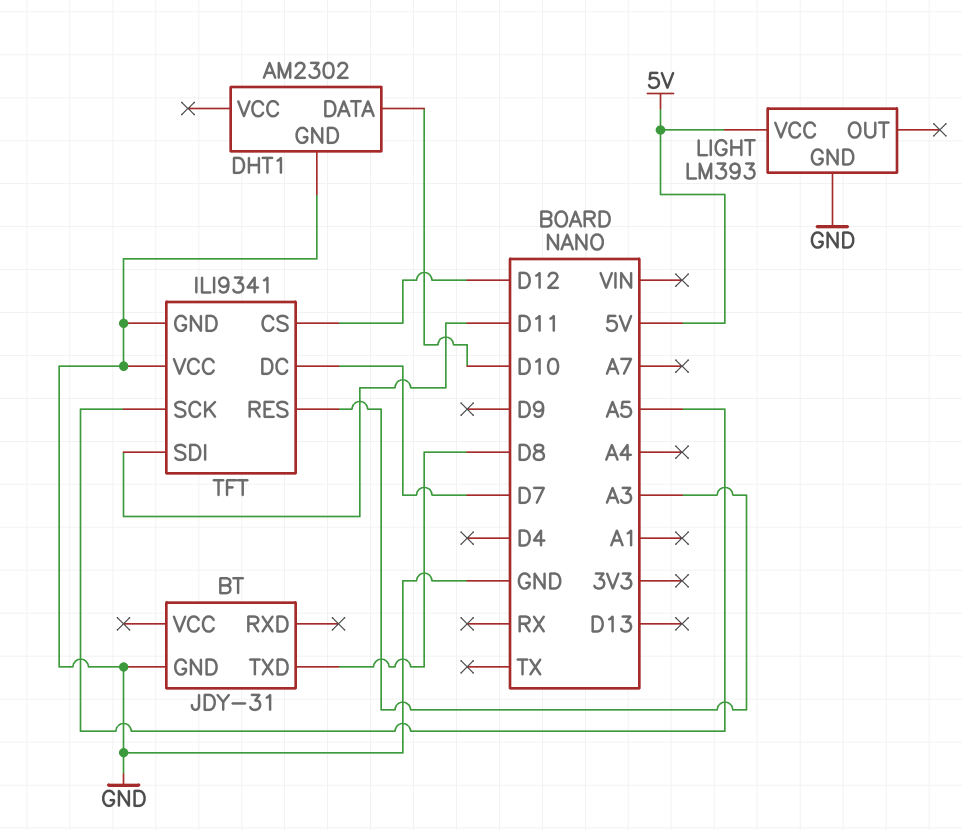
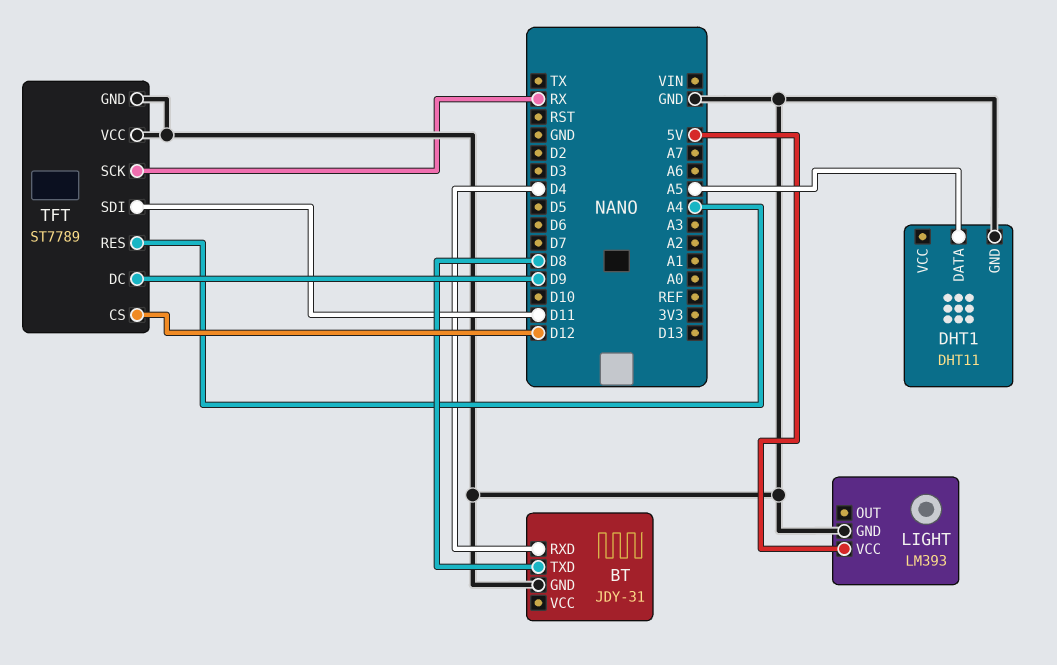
BT pin RXD: none -> D4
DHT1: AM2302 -> DHT11
DHT1 pin DATA: D10 -> A5
TFT: ILI9341 -> ST7789
TFT pin DC: D7 -> D9
TFT pin RES: A3 -> A4
TFT pin SCK: A5 -> RX

